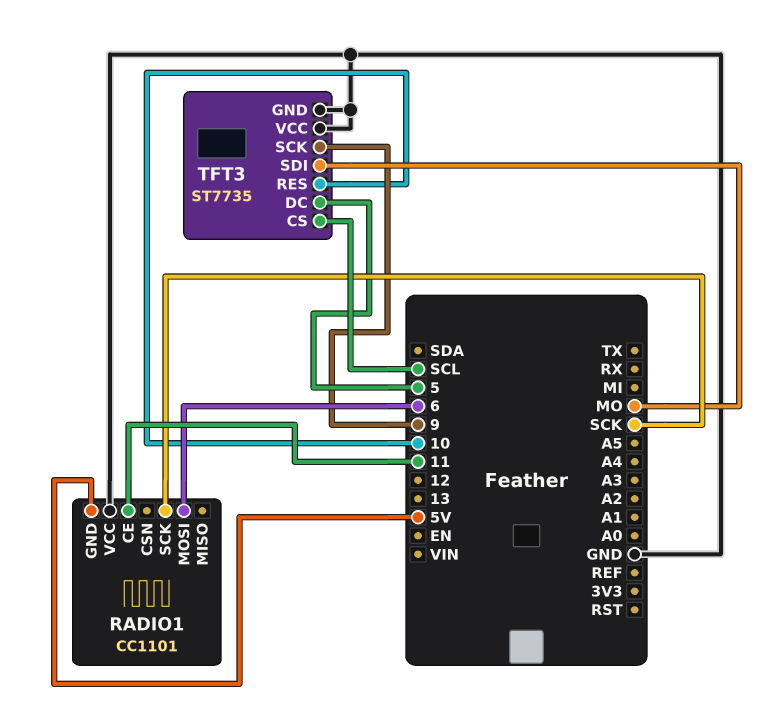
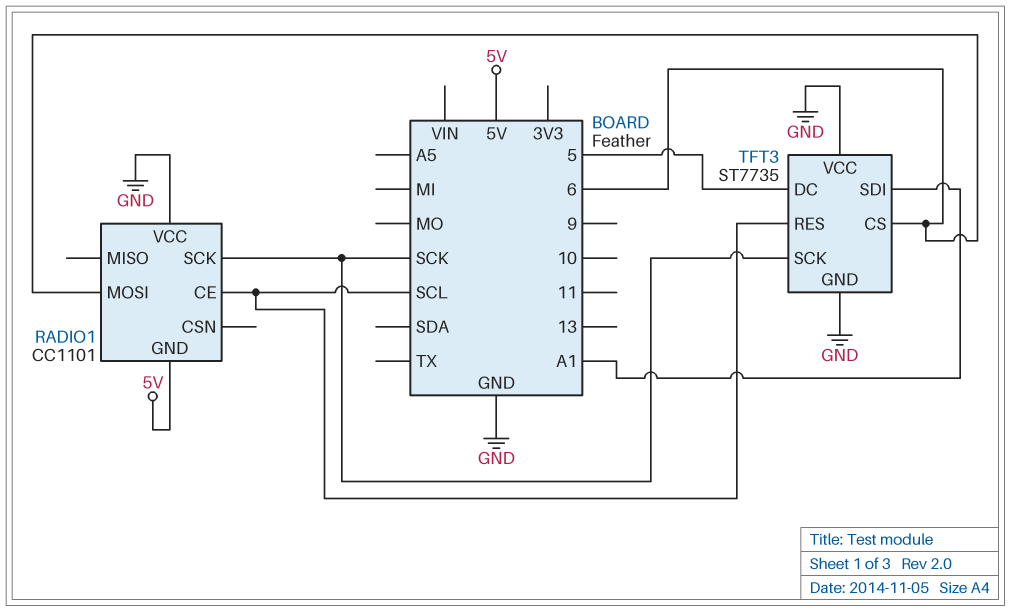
RADIO1 pin CE: 11 -> SCL
TFT3 pin CS: SCL -> 6
TFT3 pin RES: 10 -> SCL
TFT3 pin SCK: 9 -> SCK
TFT3 pin SDI: MO -> A1

